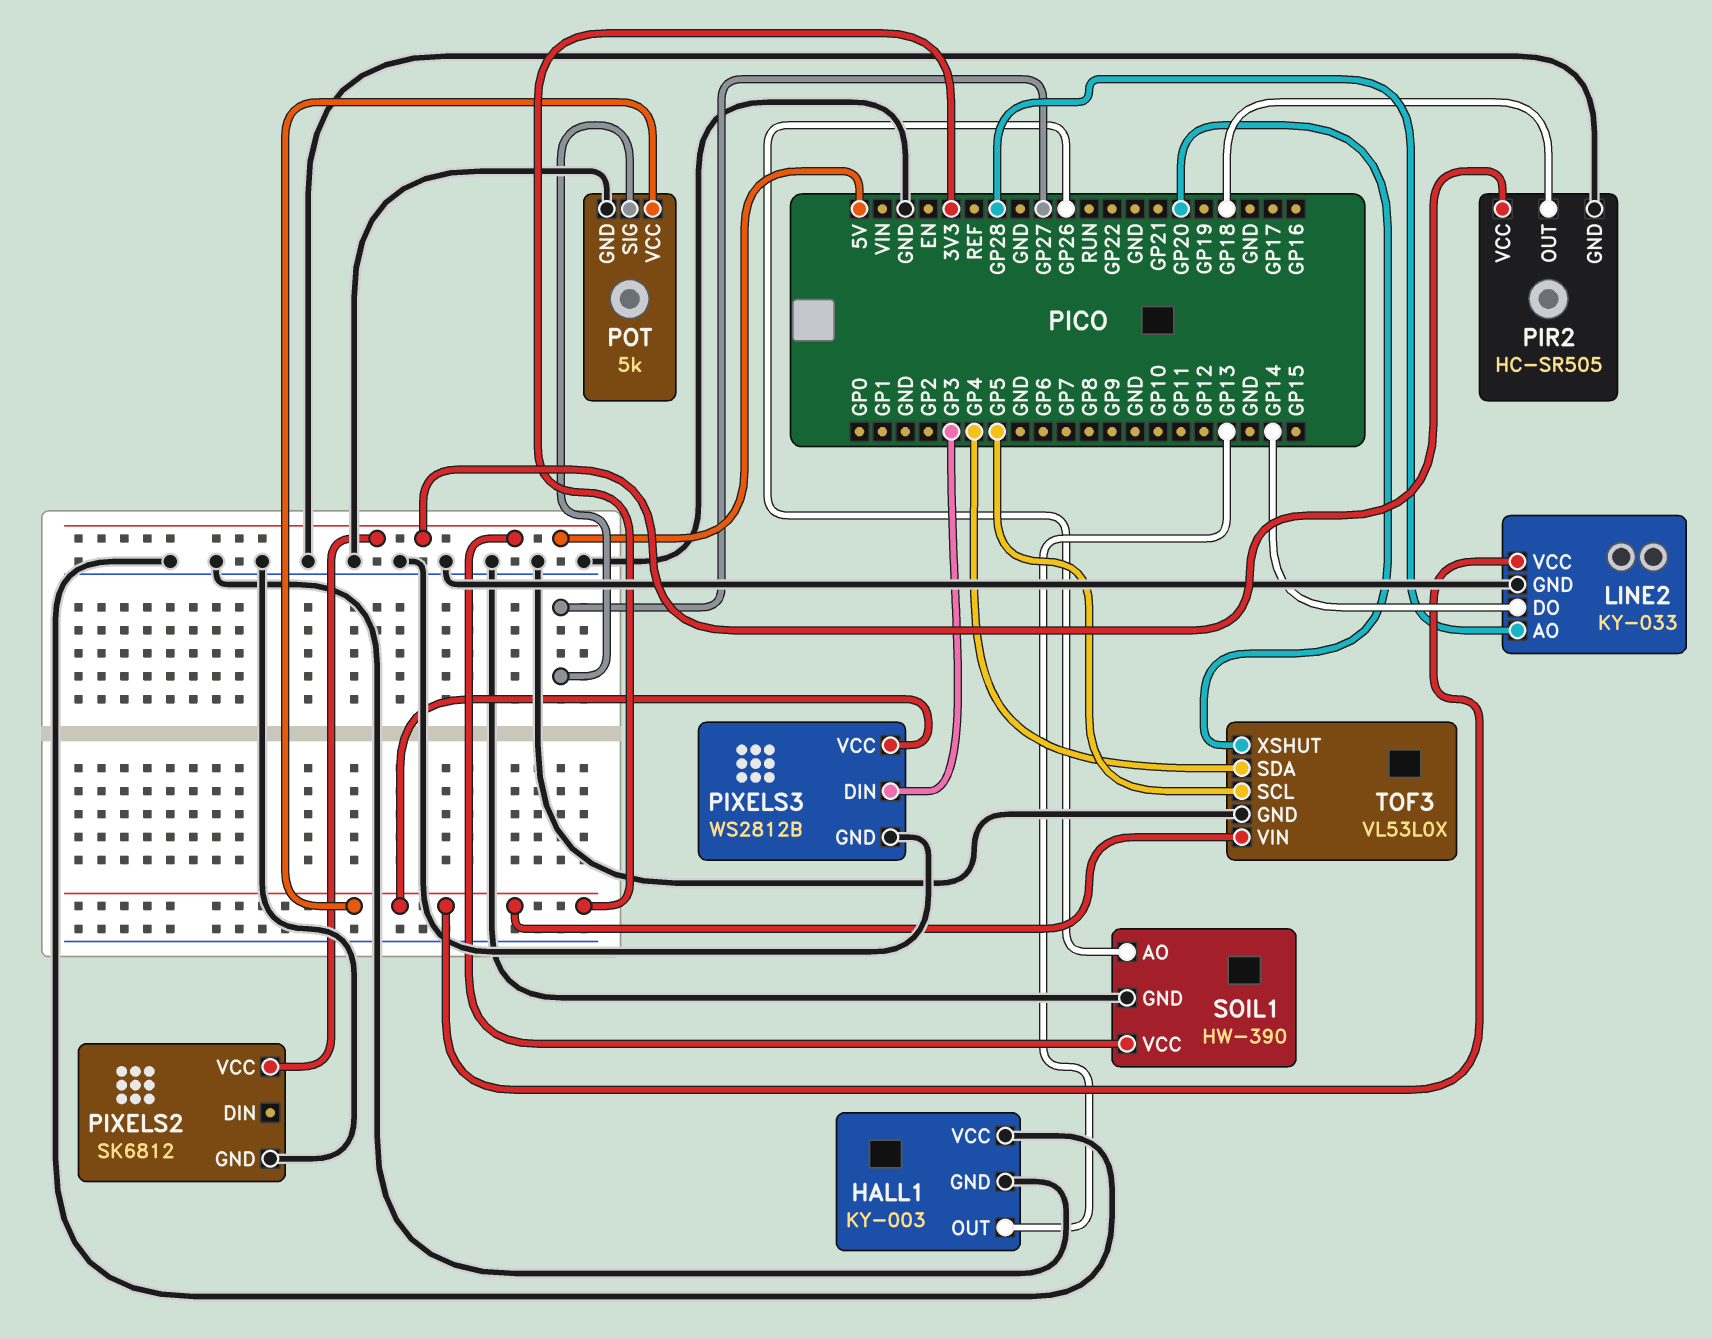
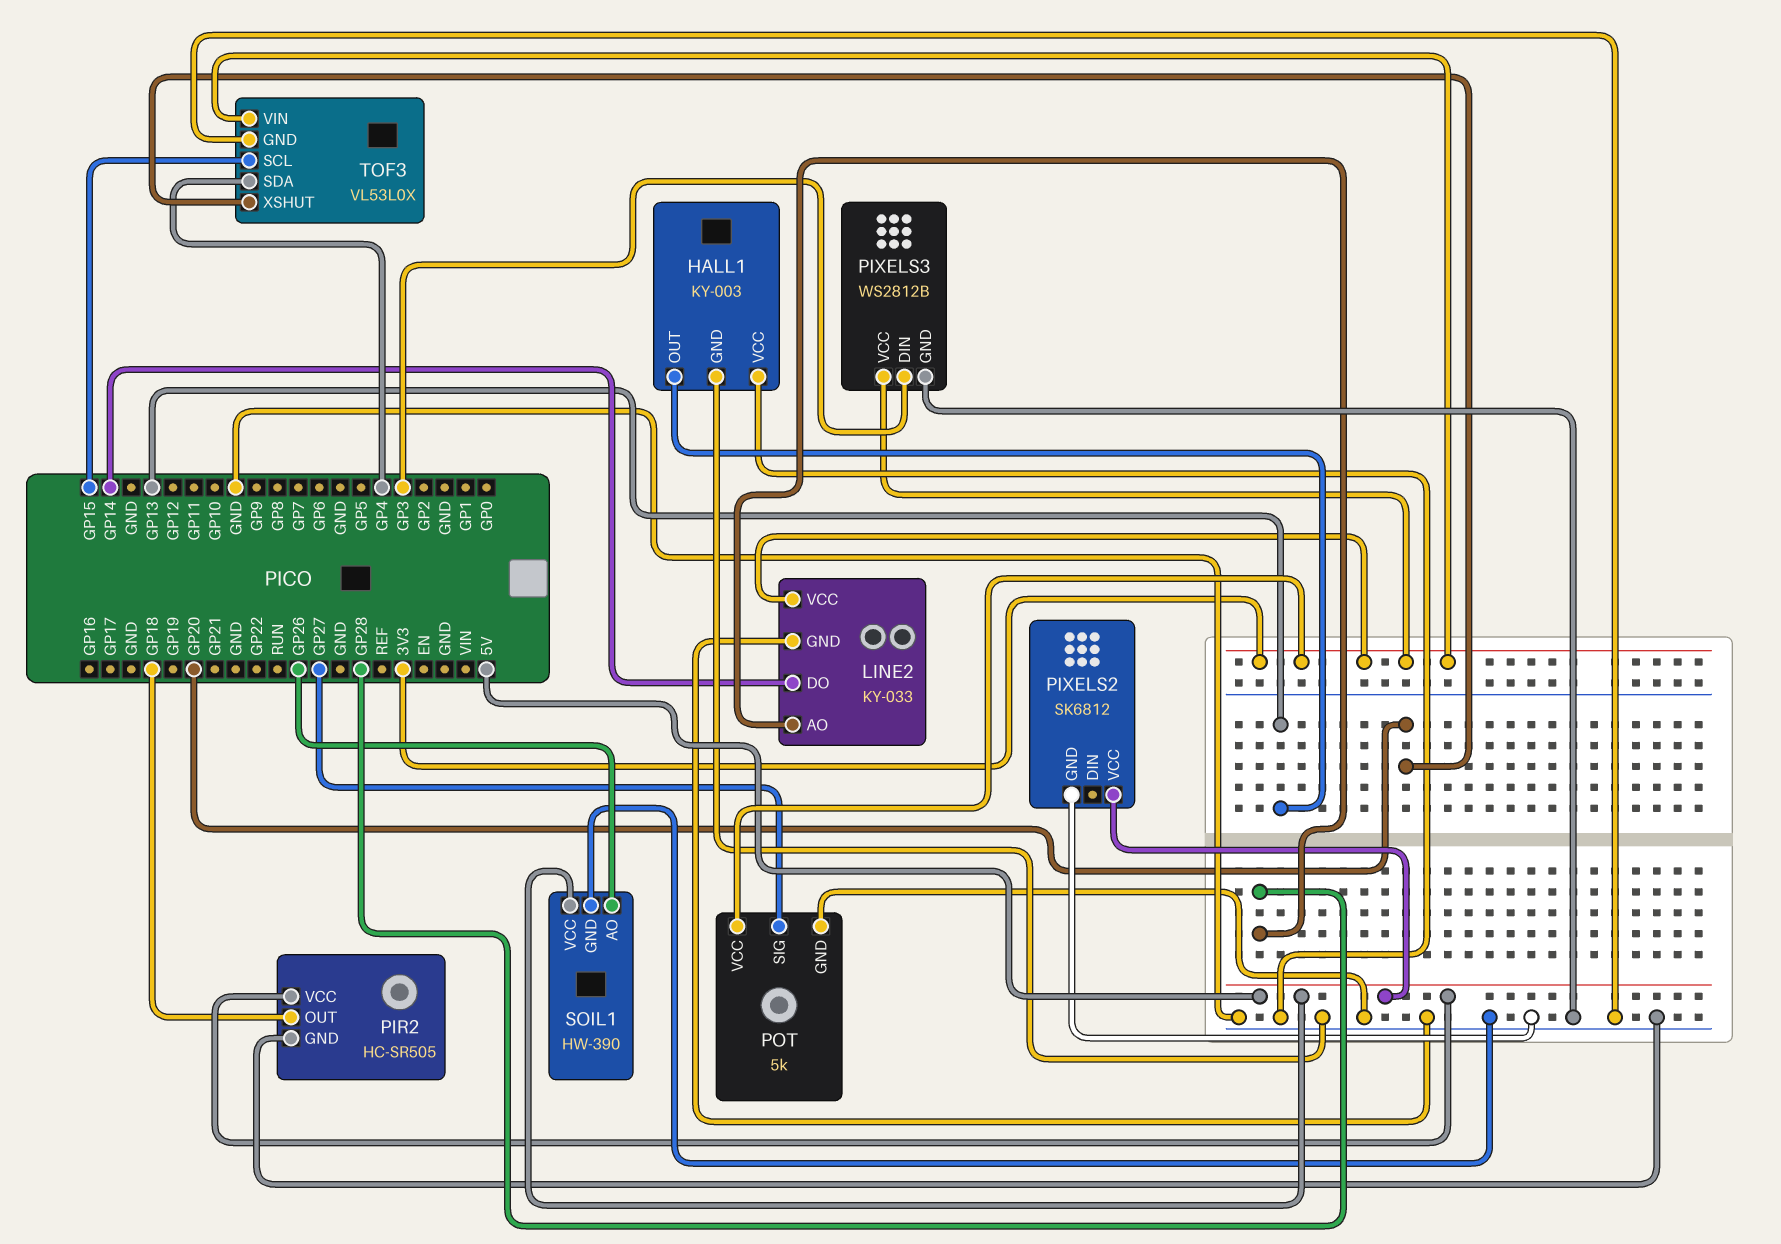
TOF3 pin SCL: GP5 -> GP15

